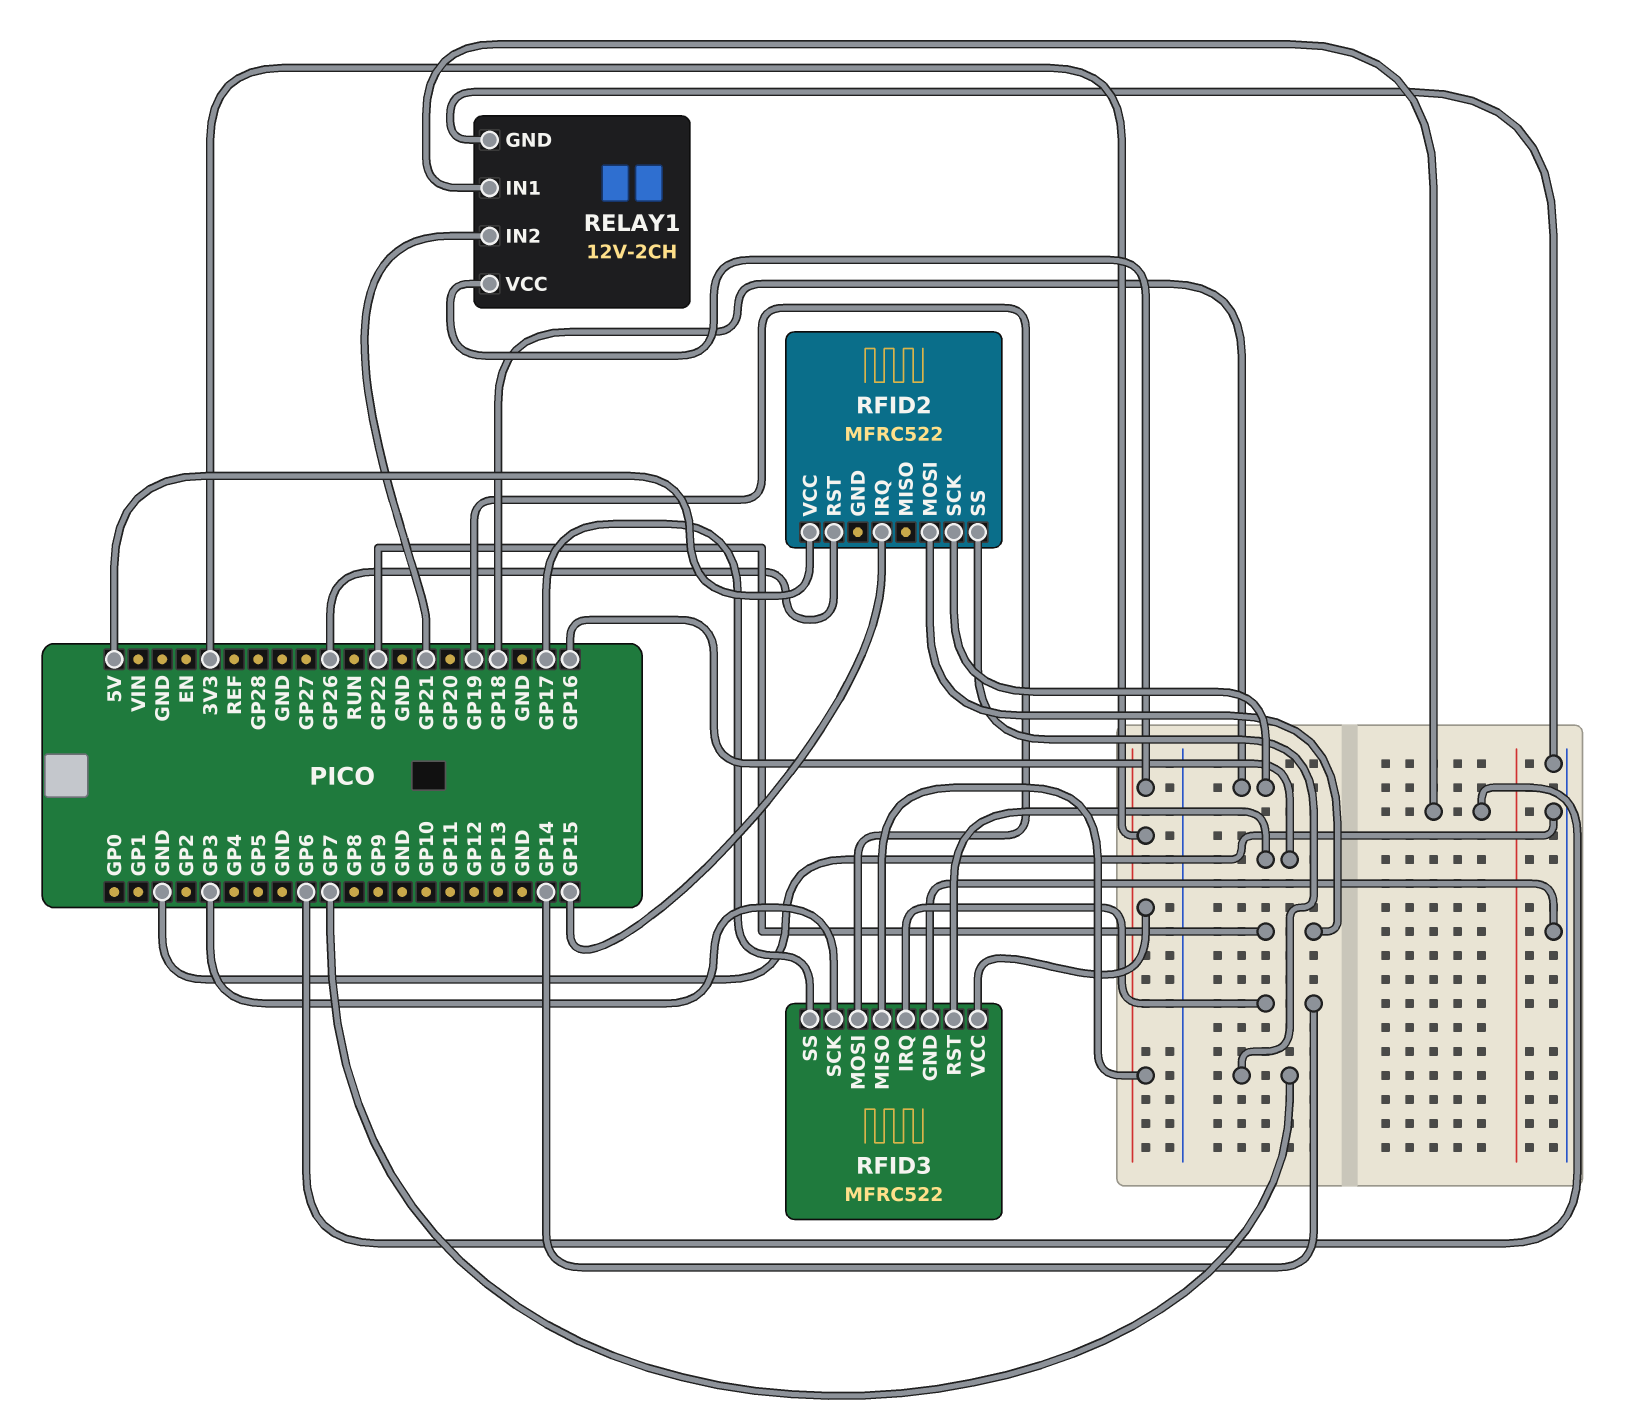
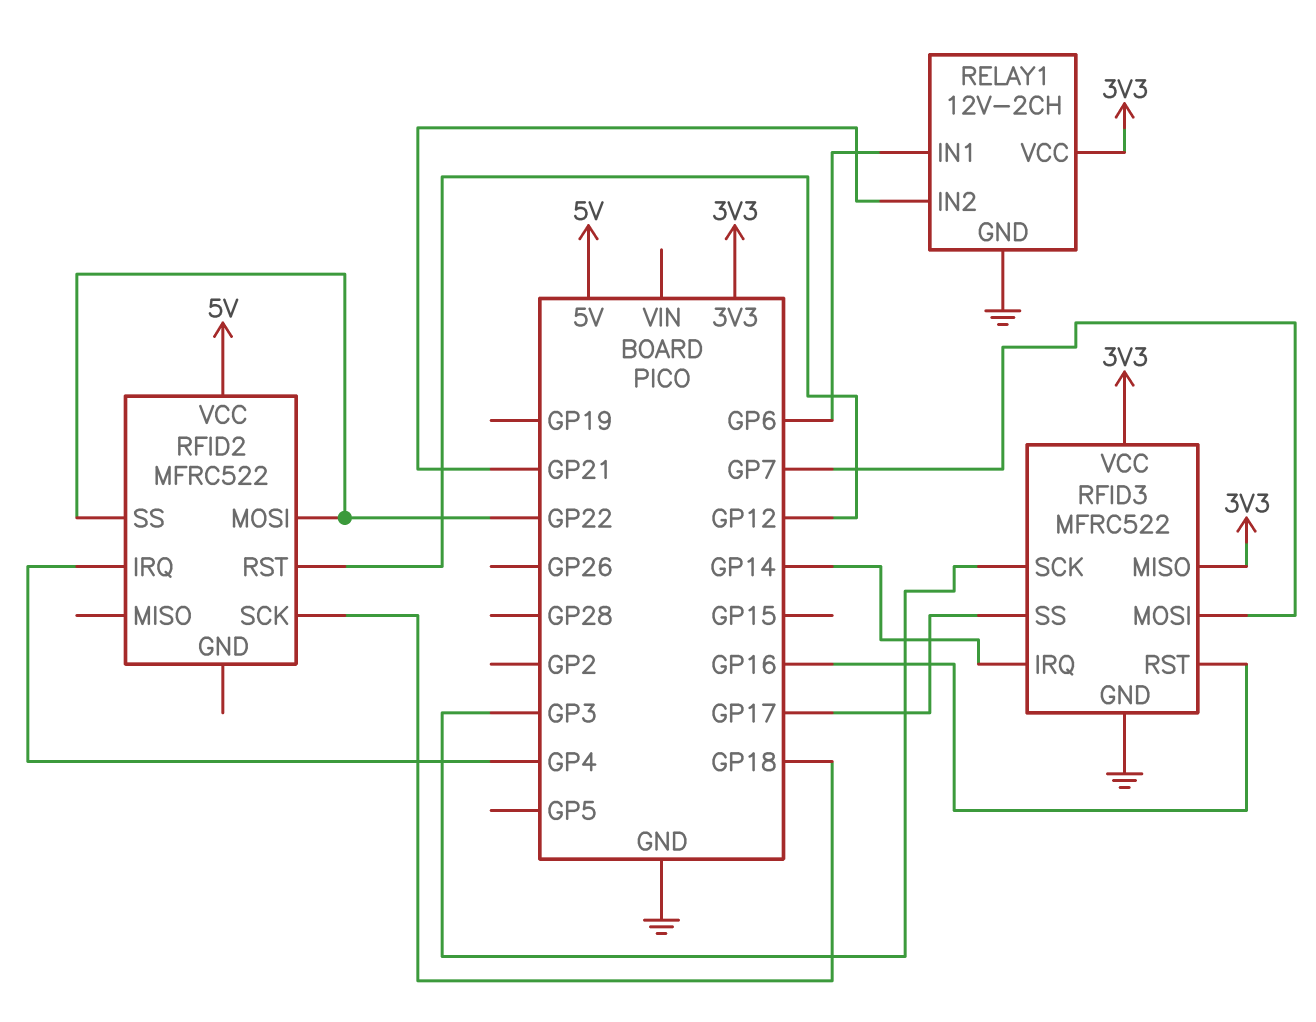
RFID2 pin IRQ: GP15 -> GP4
RFID2 pin RST: GP26 -> GP12
RFID2 pin SS: GP7 -> GP22
RFID3 pin MOSI: GP19 -> GP7

